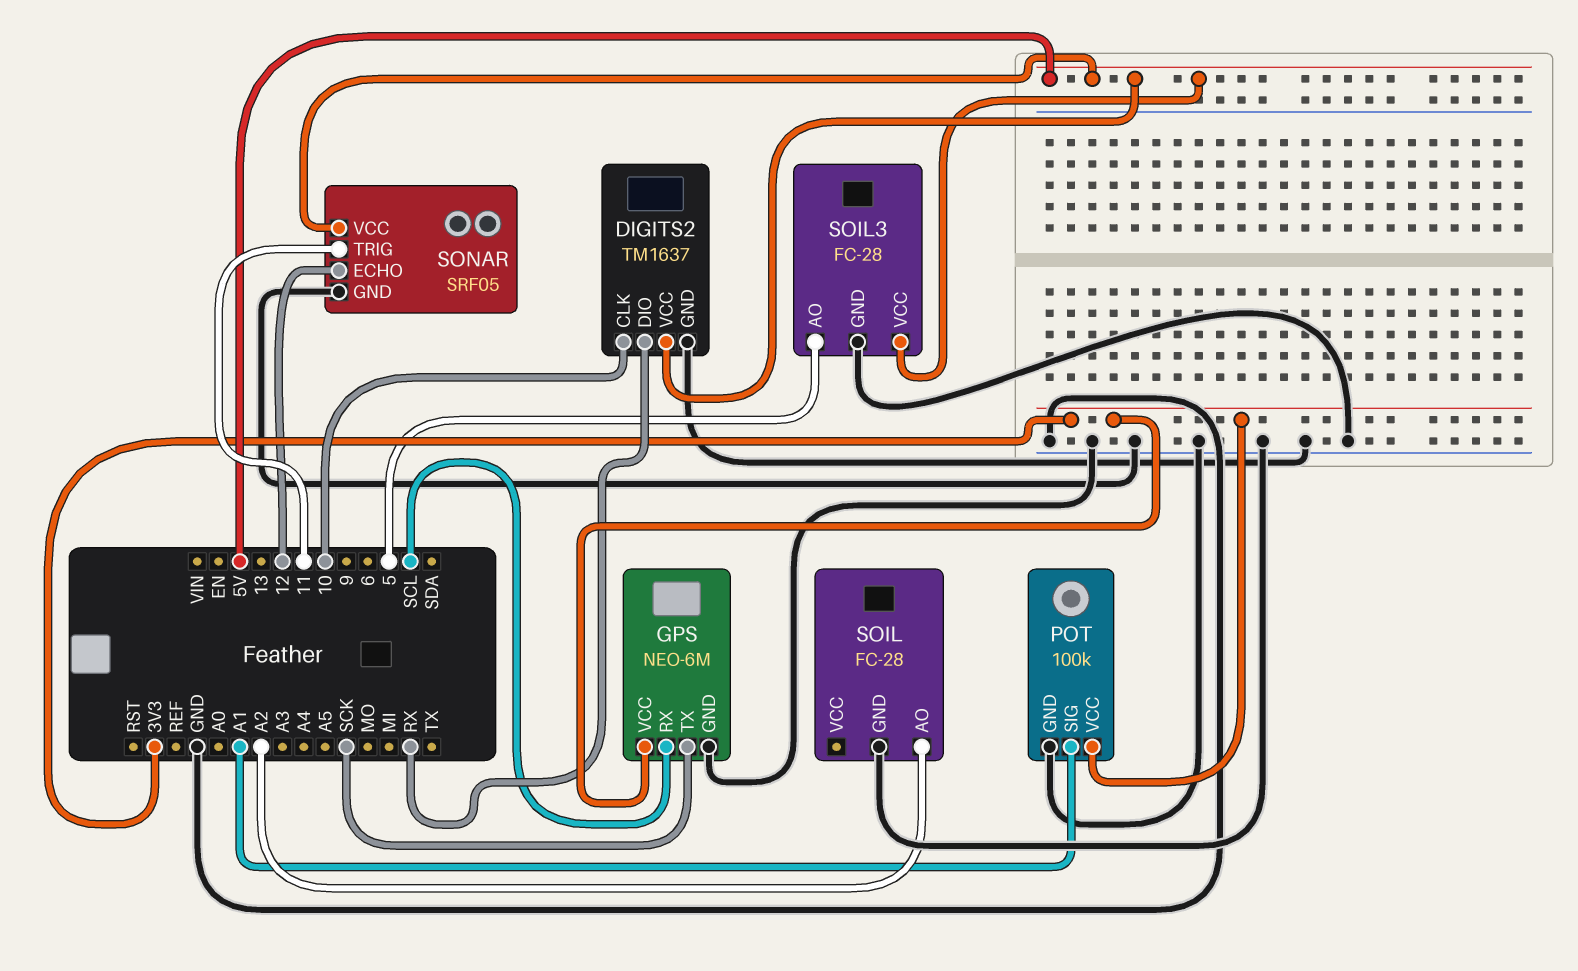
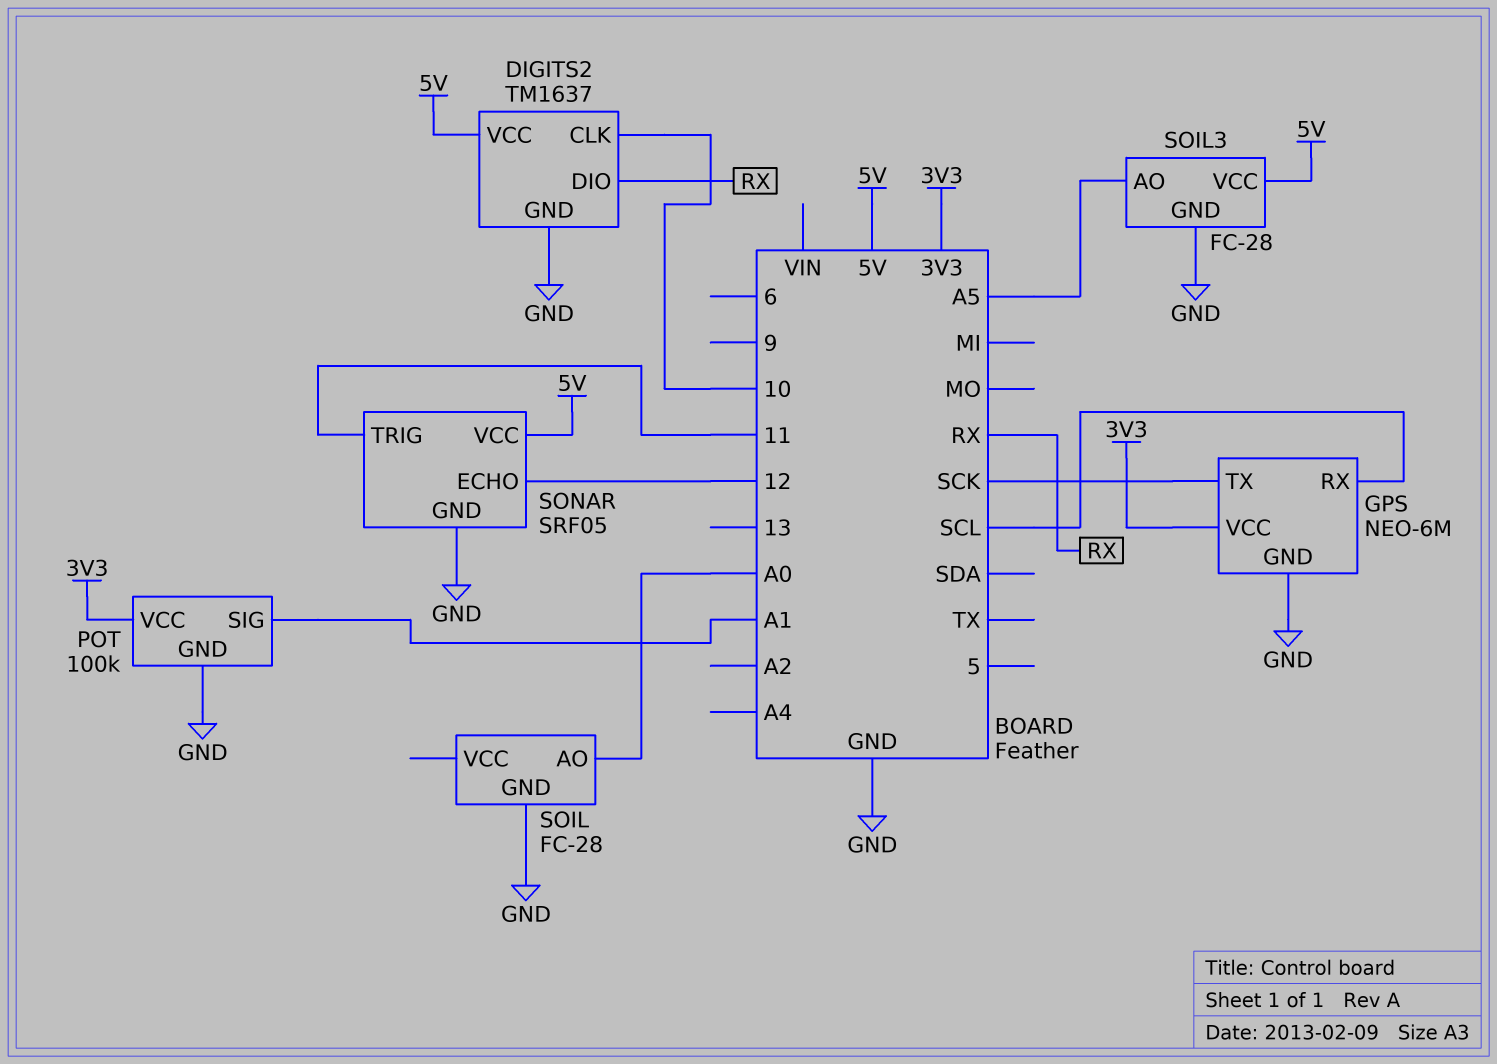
SOIL pin AO: A2 -> A0
SOIL3 pin AO: 5 -> A5

